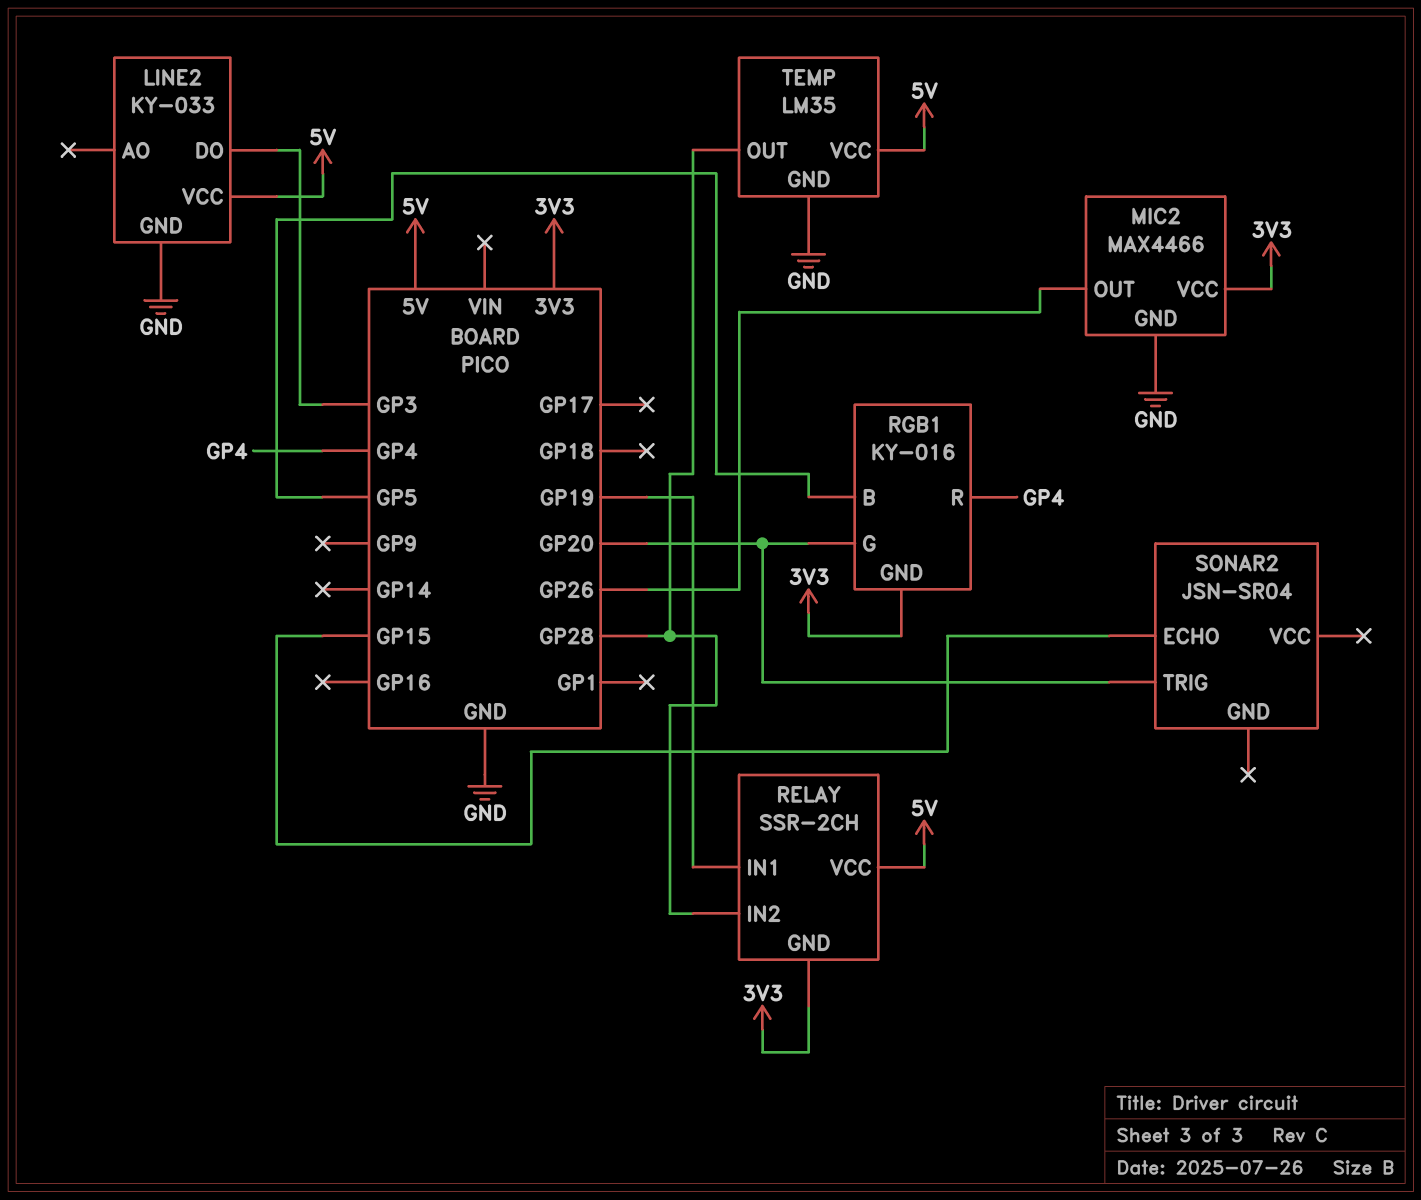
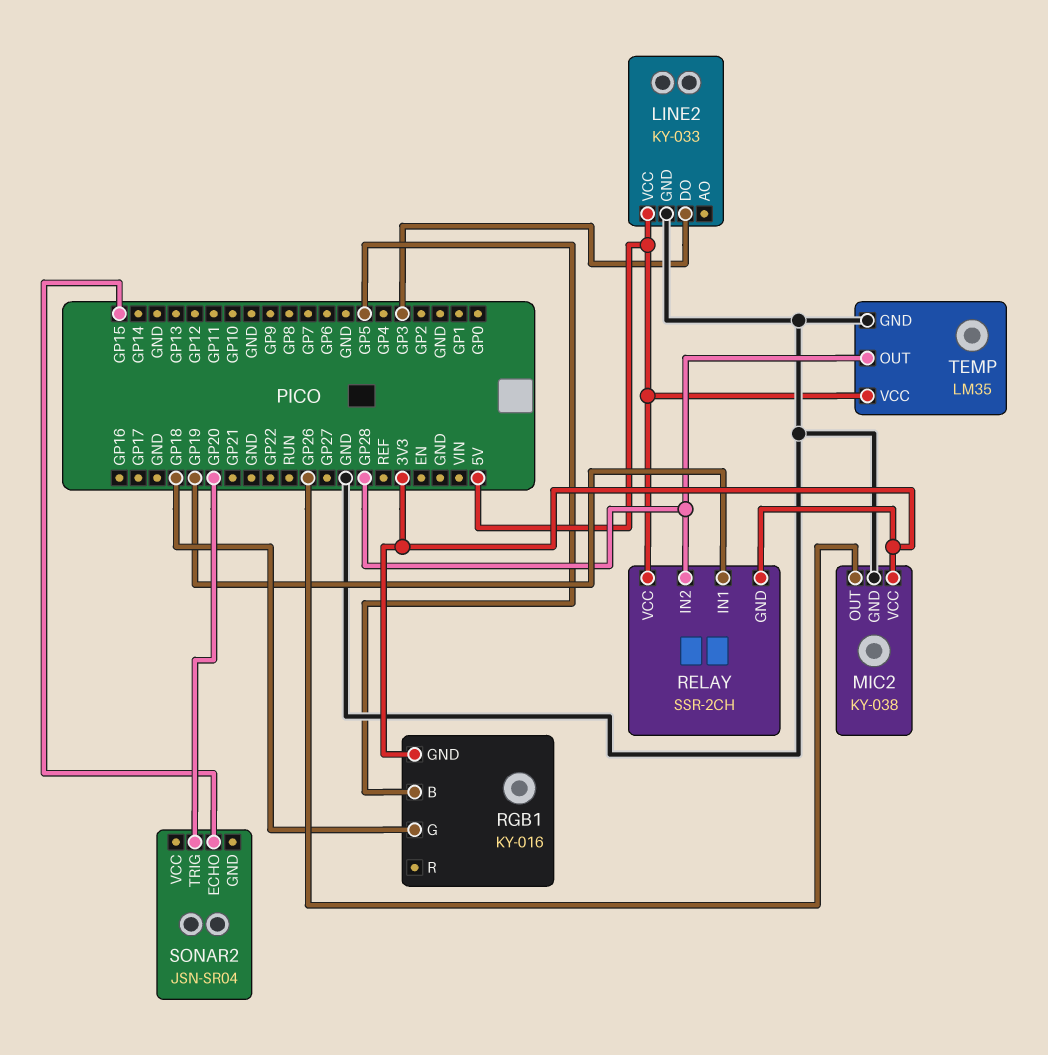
MIC2: MAX4466 -> KY-038
RGB1 pin G: GP20 -> GP18
RGB1 pin R: GP4 -> none

